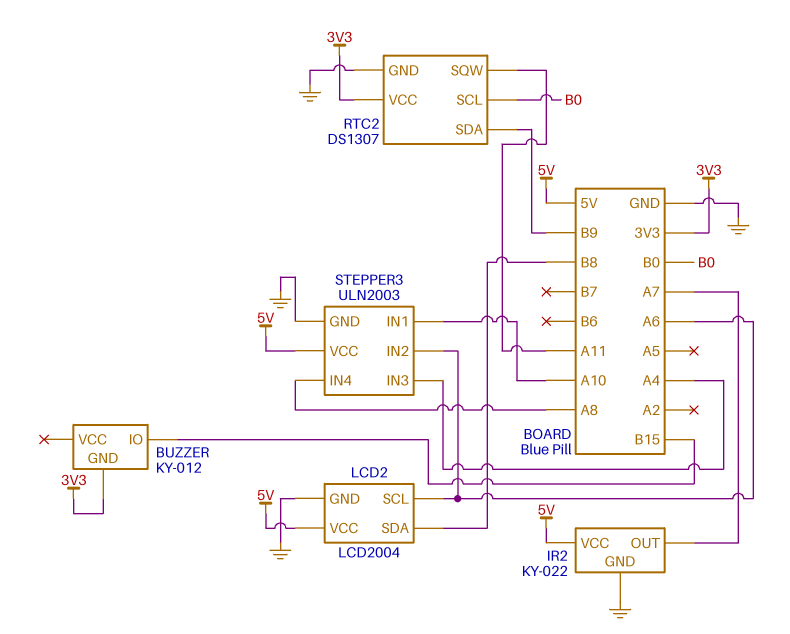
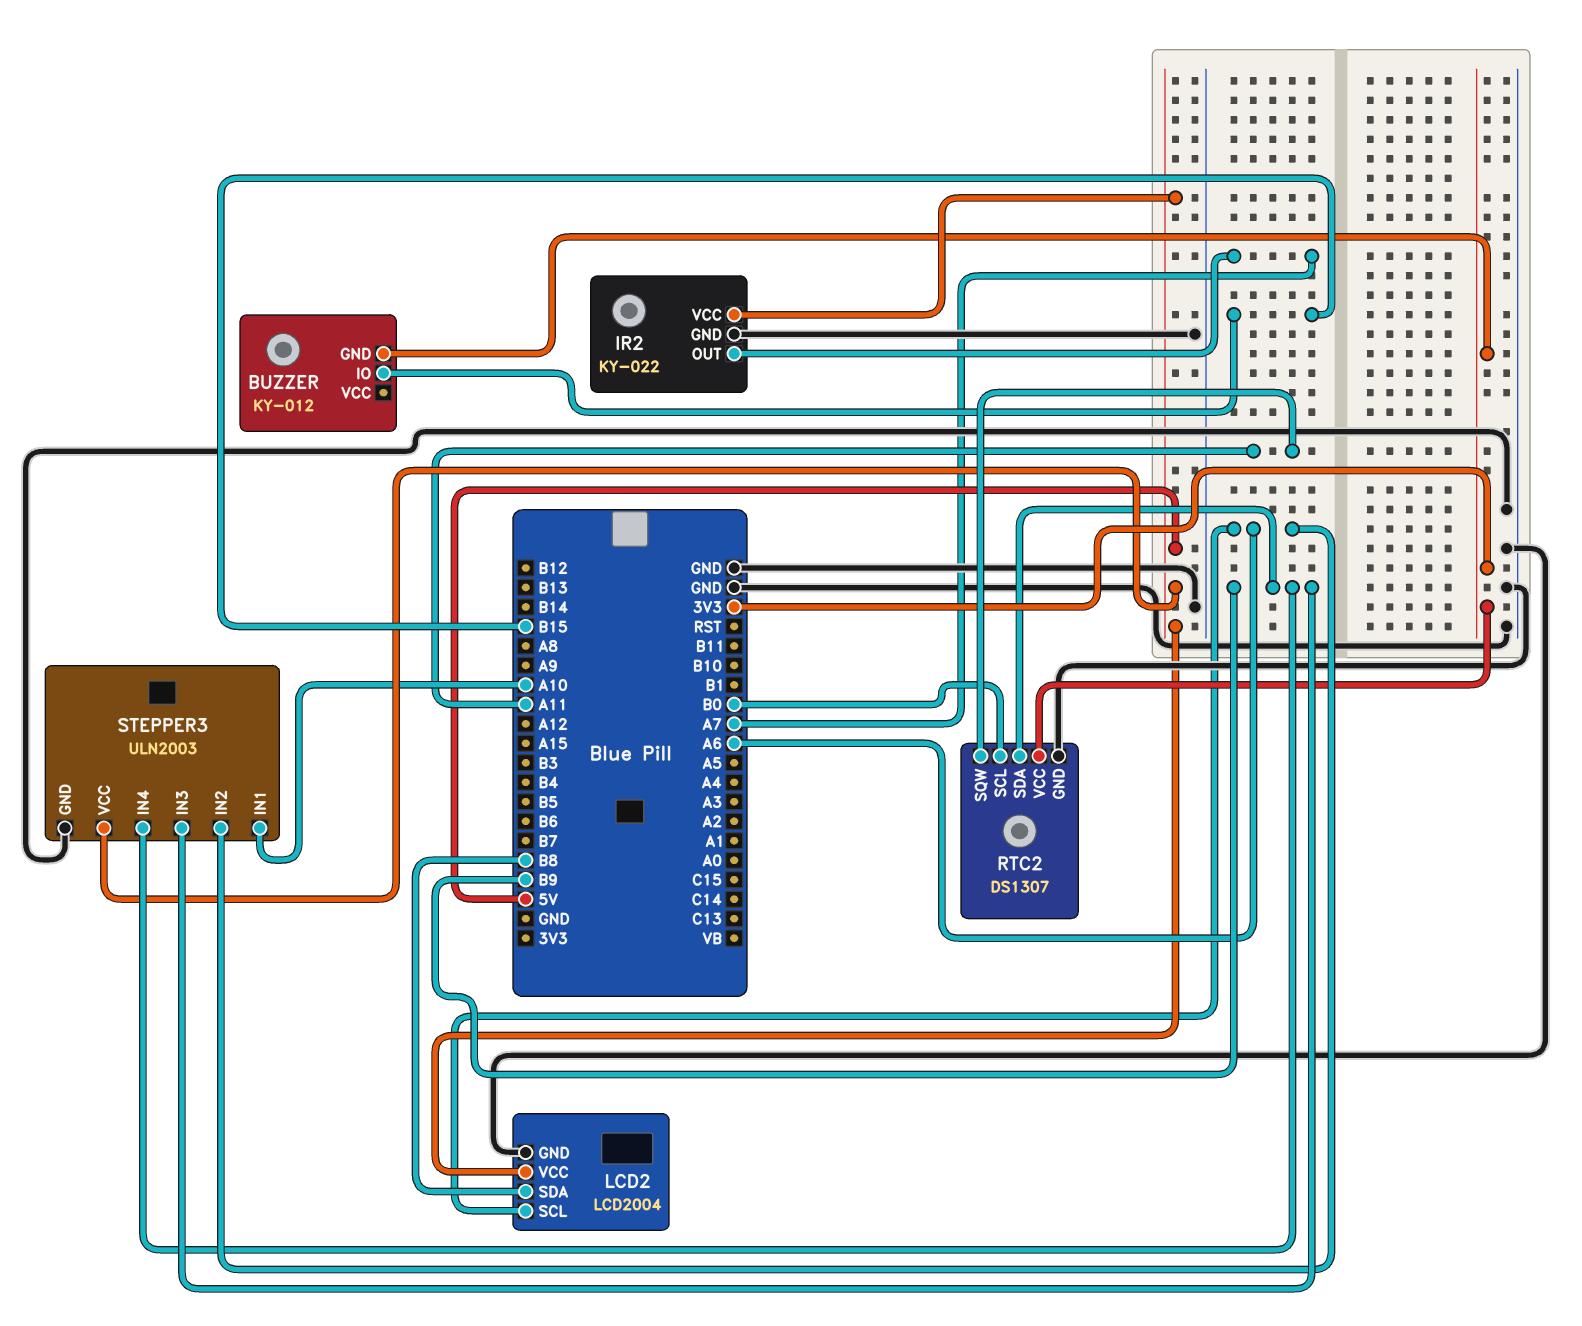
STEPPER3 pin IN3: A4 -> B9
STEPPER3 pin IN4: A8 -> B9

